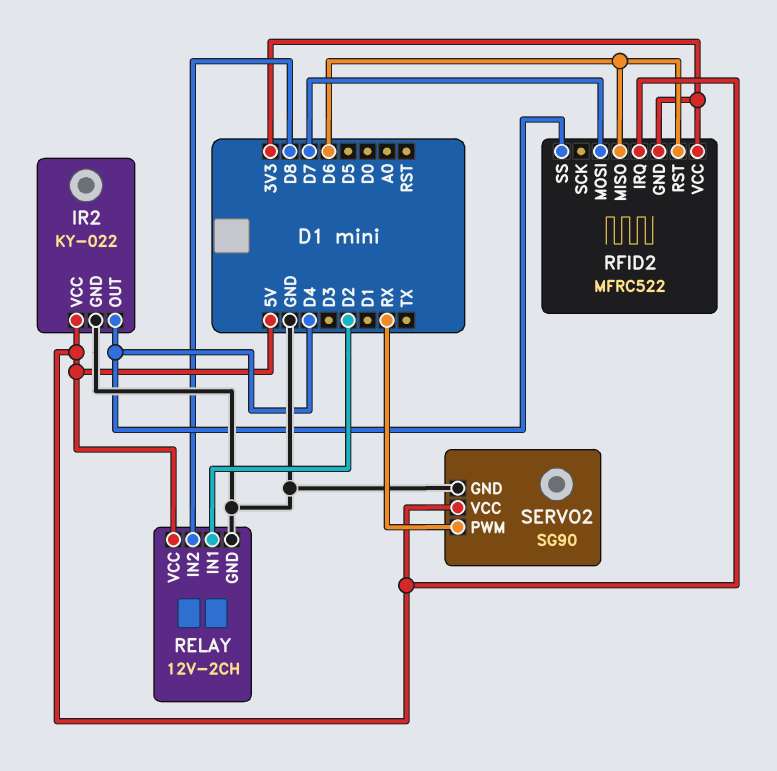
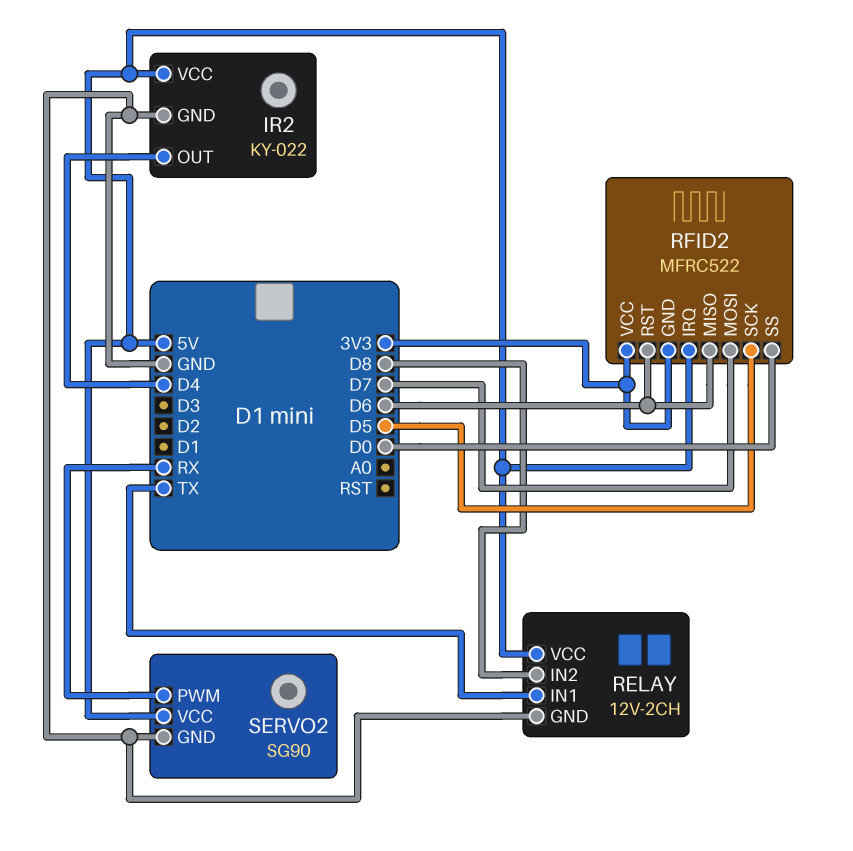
RELAY pin IN1: D2 -> TX
RFID2 pin SCK: none -> D5
RFID2 pin SS: D4 -> D0

